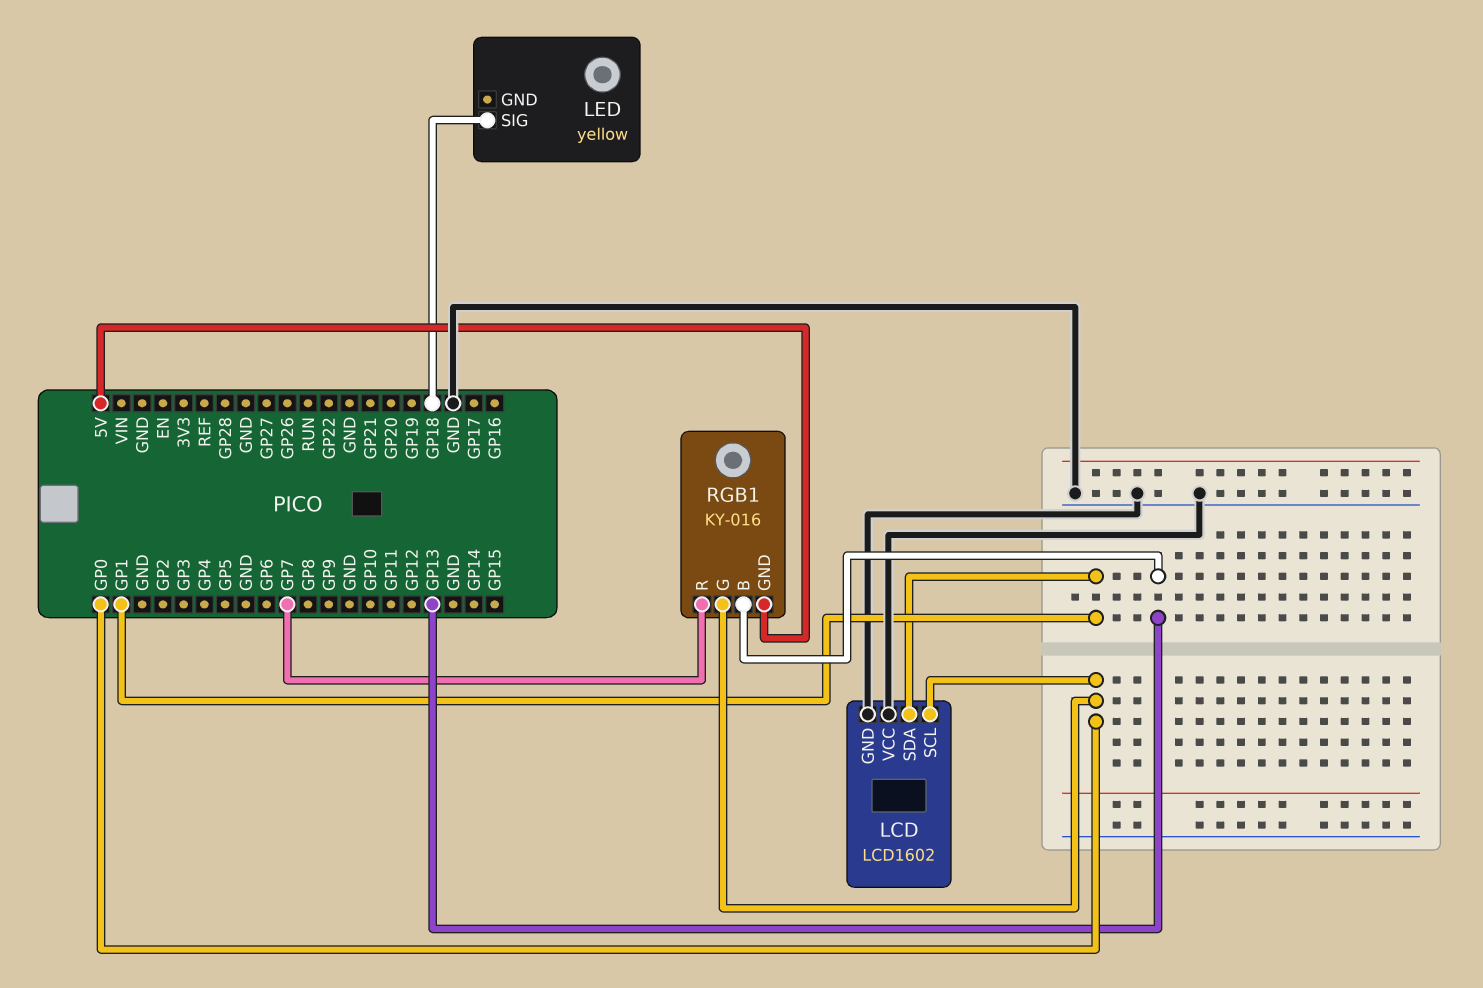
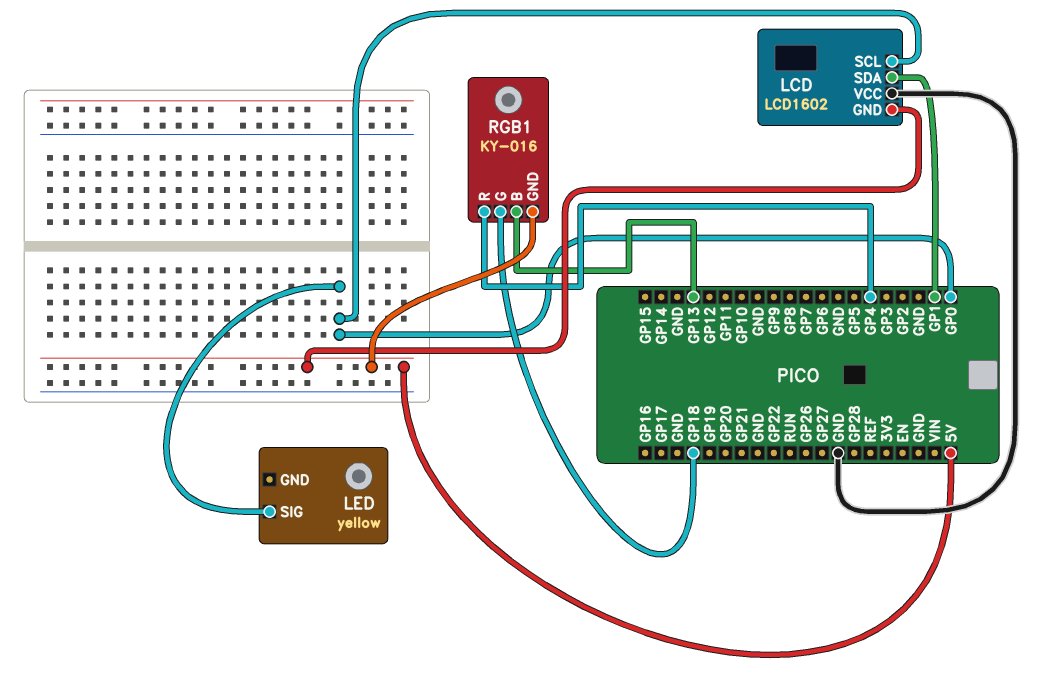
LCD pin GND: GND -> 5V
LED pin SIG: GP18 -> GP0
RGB1 pin G: GP0 -> GP18
RGB1 pin R: GP7 -> GP4

